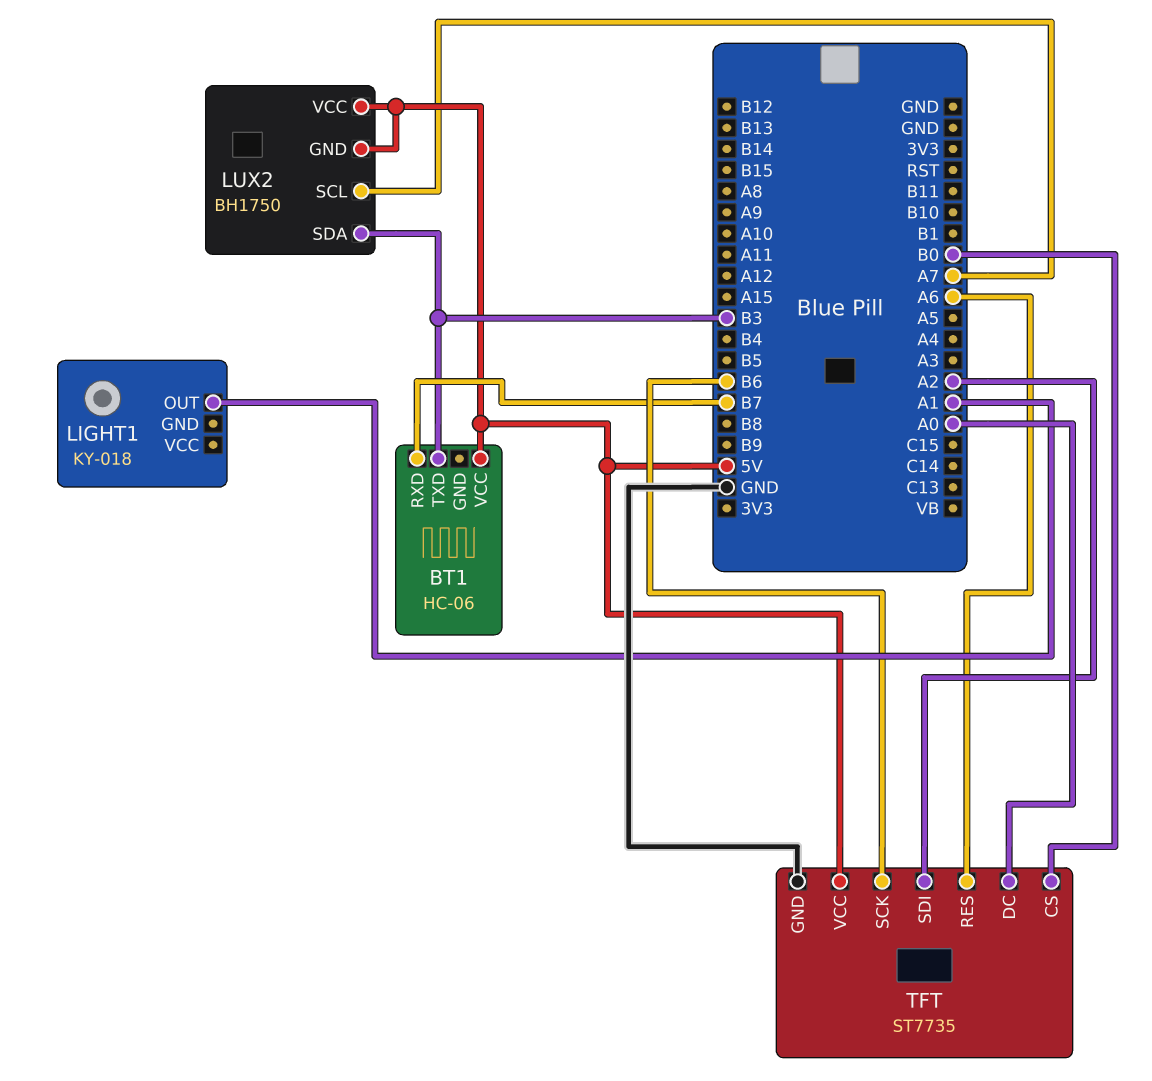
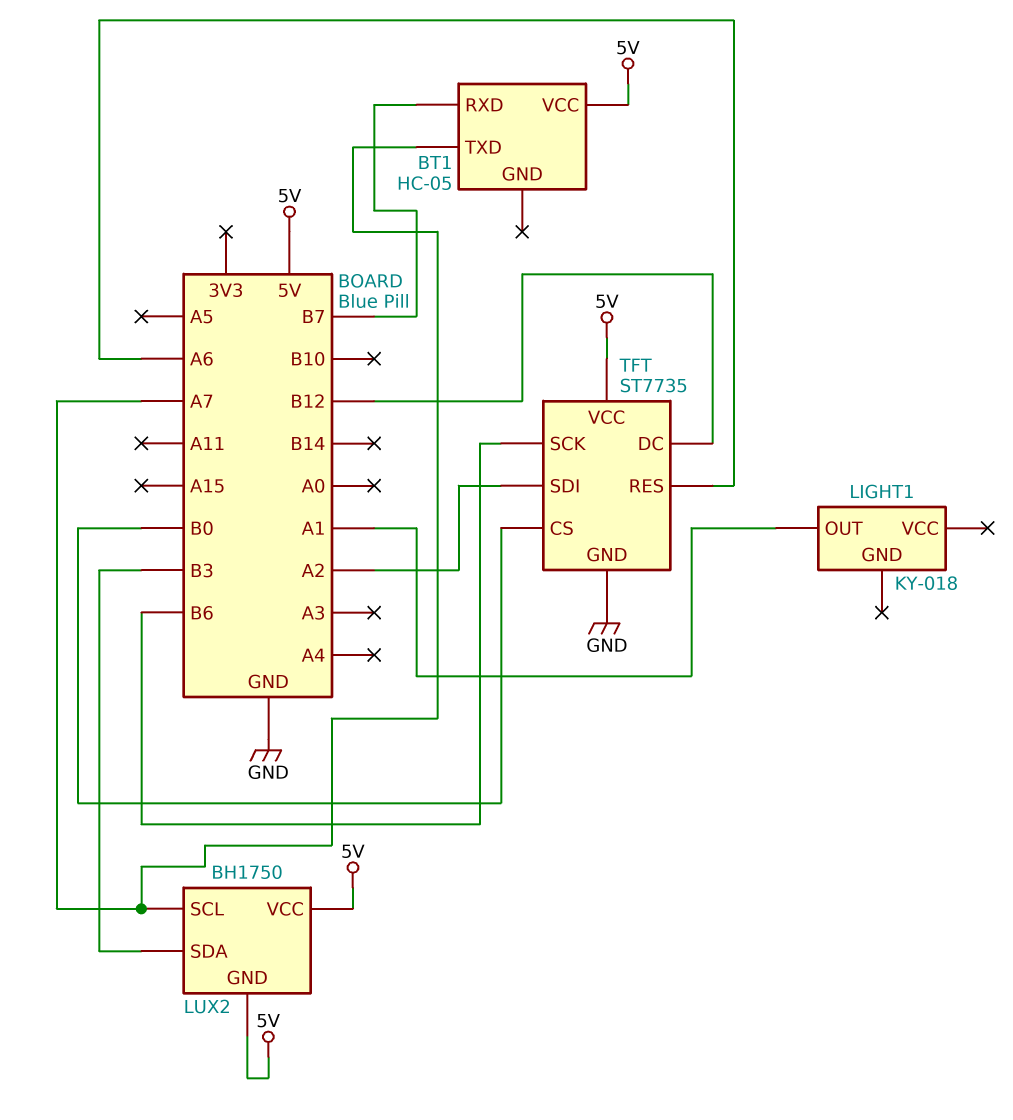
BT1: HC-06 -> HC-05
BT1 pin TXD: B3 -> A7
TFT pin DC: A0 -> B12

